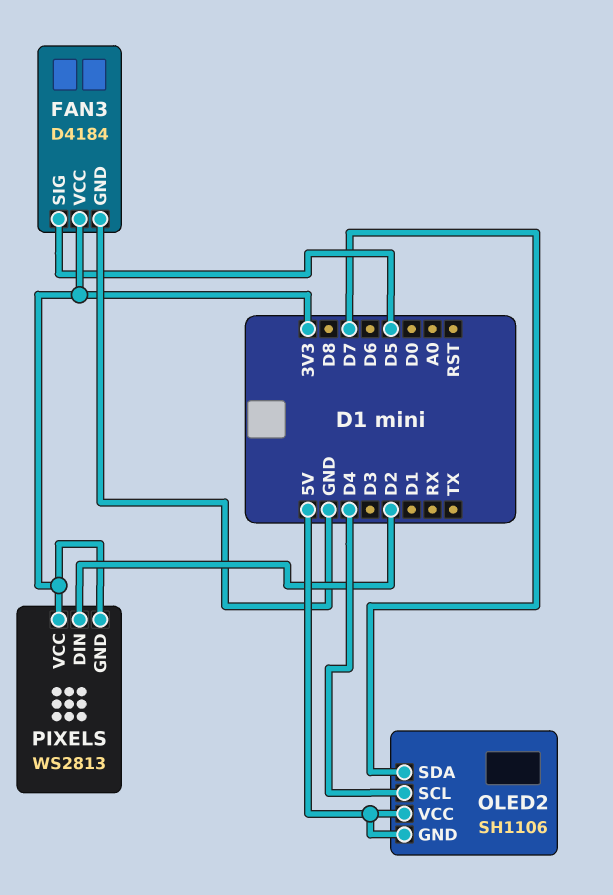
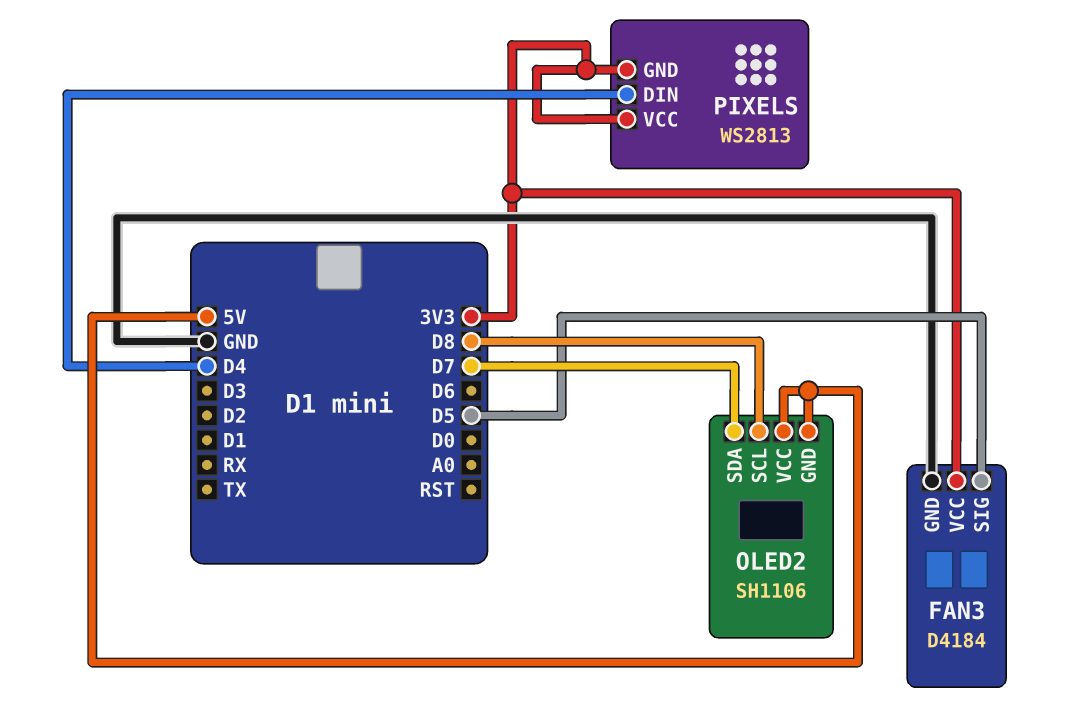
OLED2 pin SCL: D4 -> D8
PIXELS pin DIN: D2 -> D4

